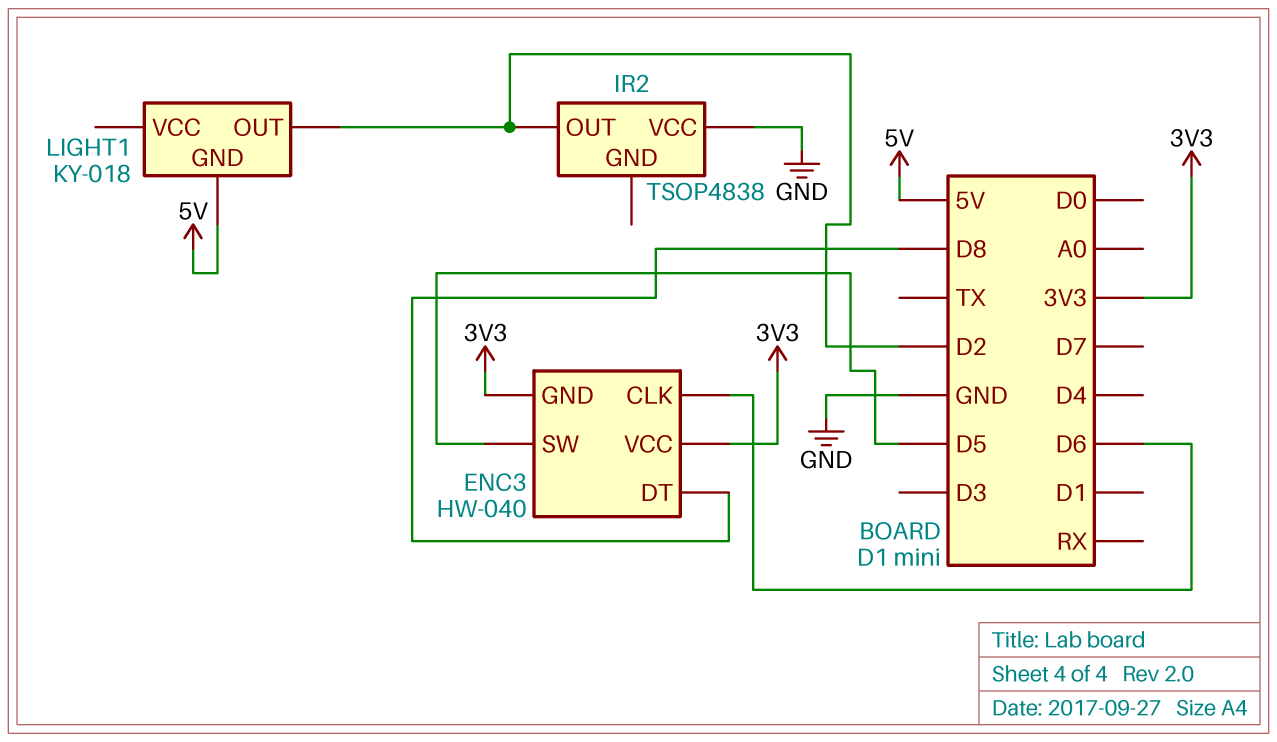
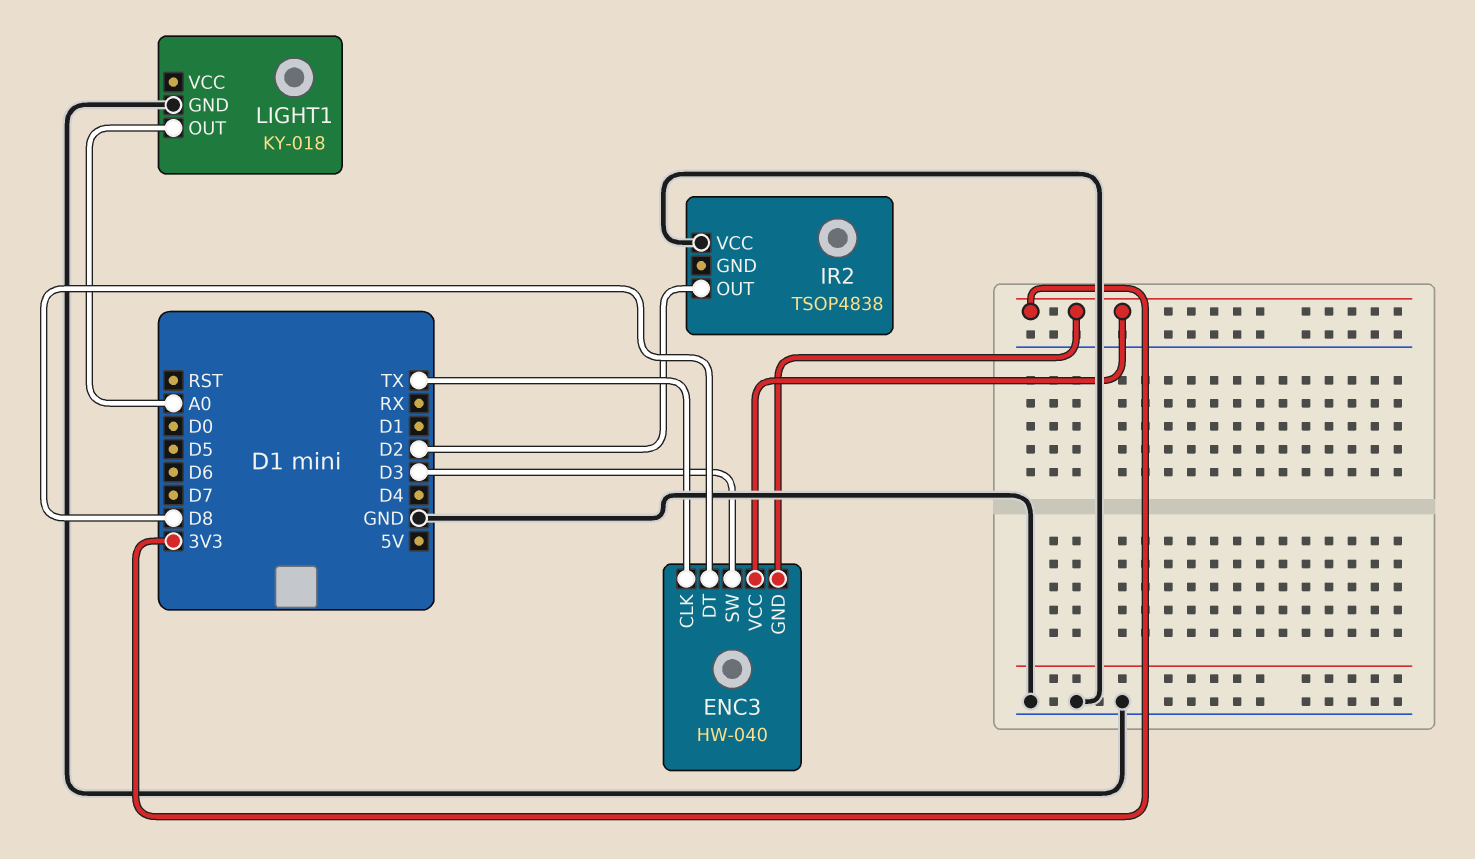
ENC3 pin CLK: D6 -> TX
ENC3 pin SW: D5 -> D3
LIGHT1 pin GND: 5V -> GND
LIGHT1 pin OUT: D2 -> A0

